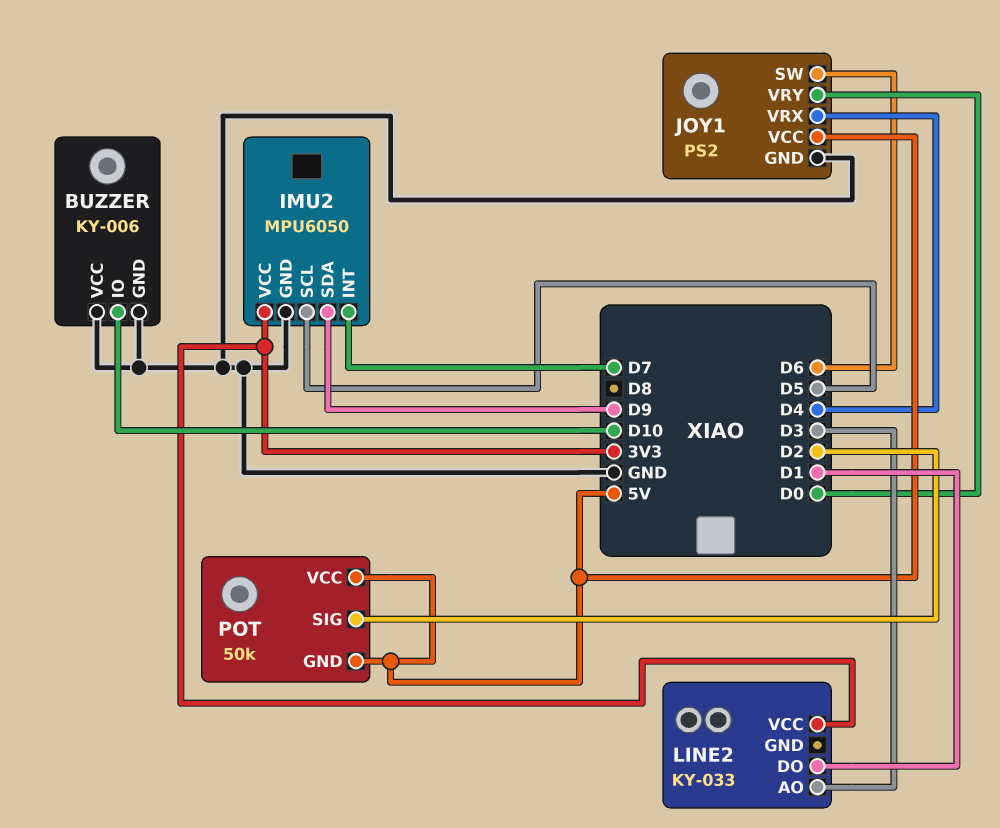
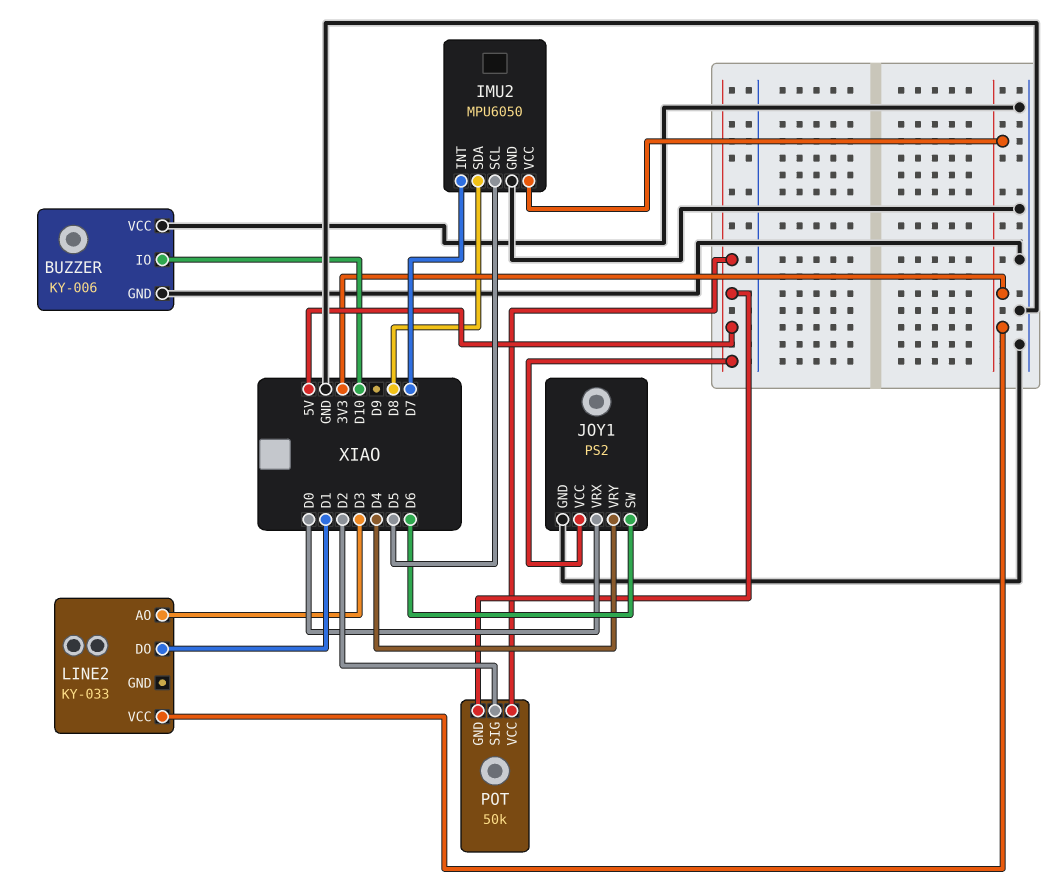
IMU2 pin SDA: D9 -> D8
JOY1 pin VRX: D4 -> D0
JOY1 pin VRY: D0 -> D4

